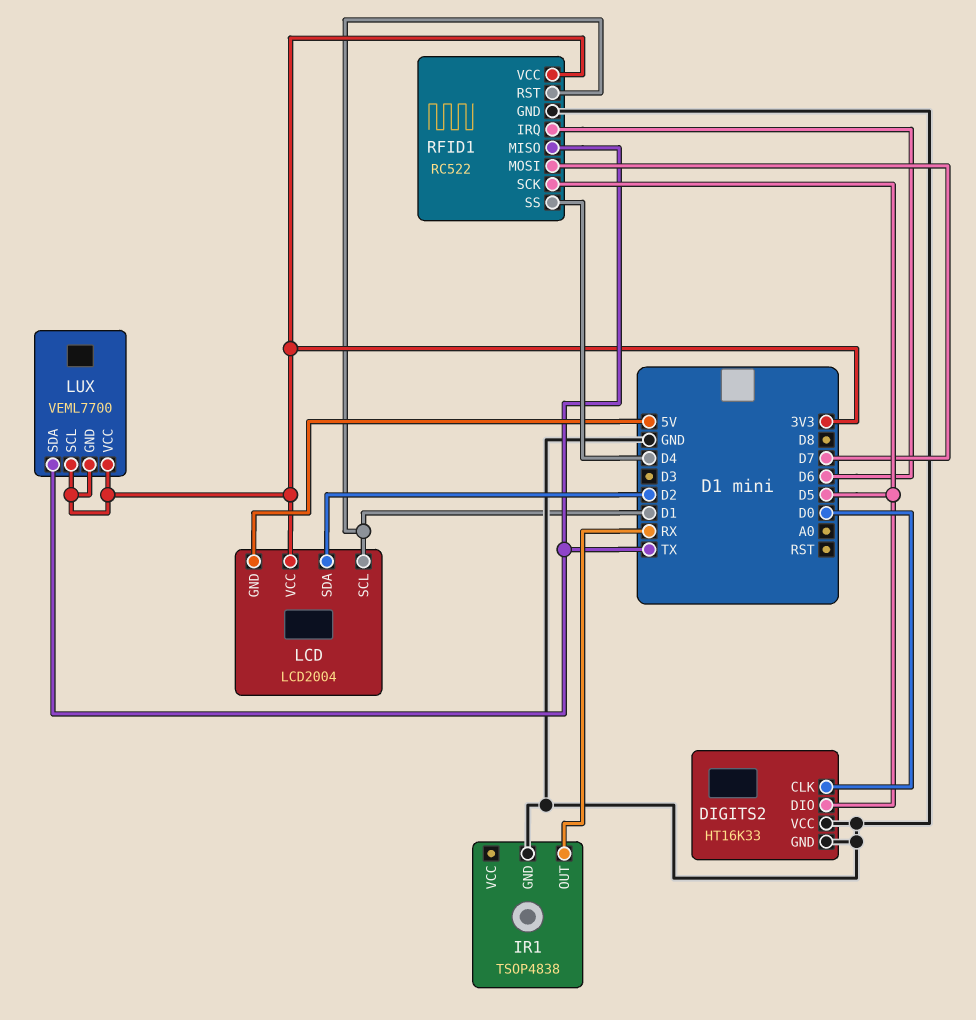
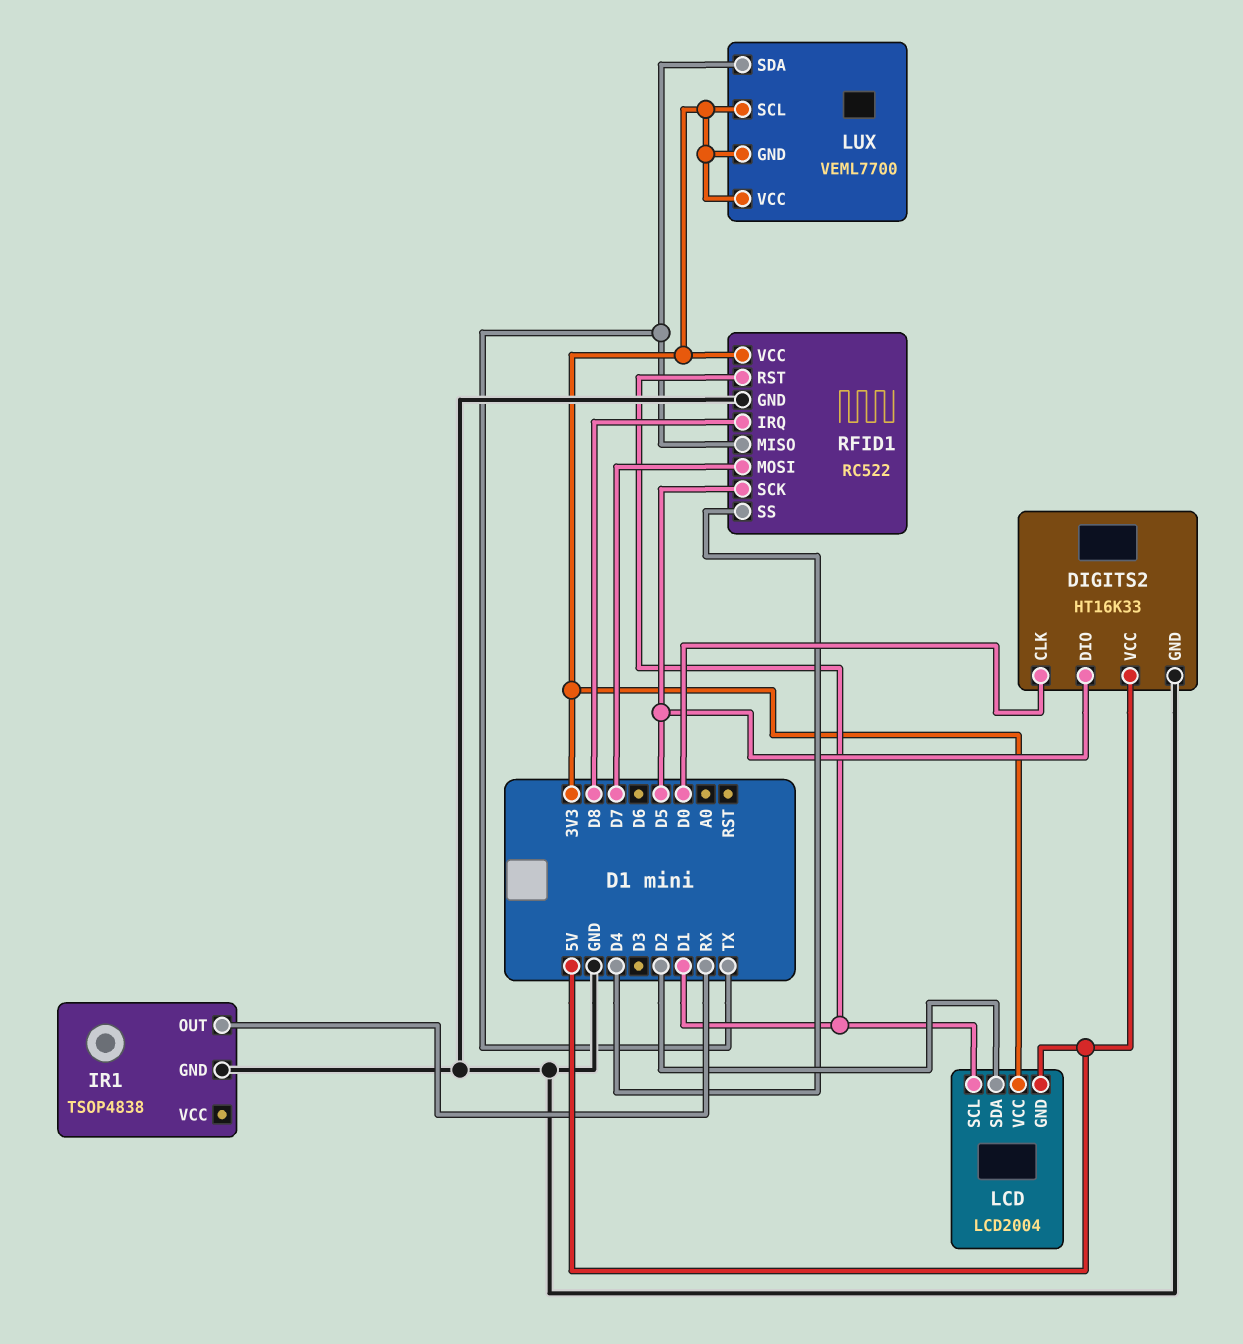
DIGITS2 pin VCC: GND -> 5V
RFID1 pin IRQ: D6 -> D8

